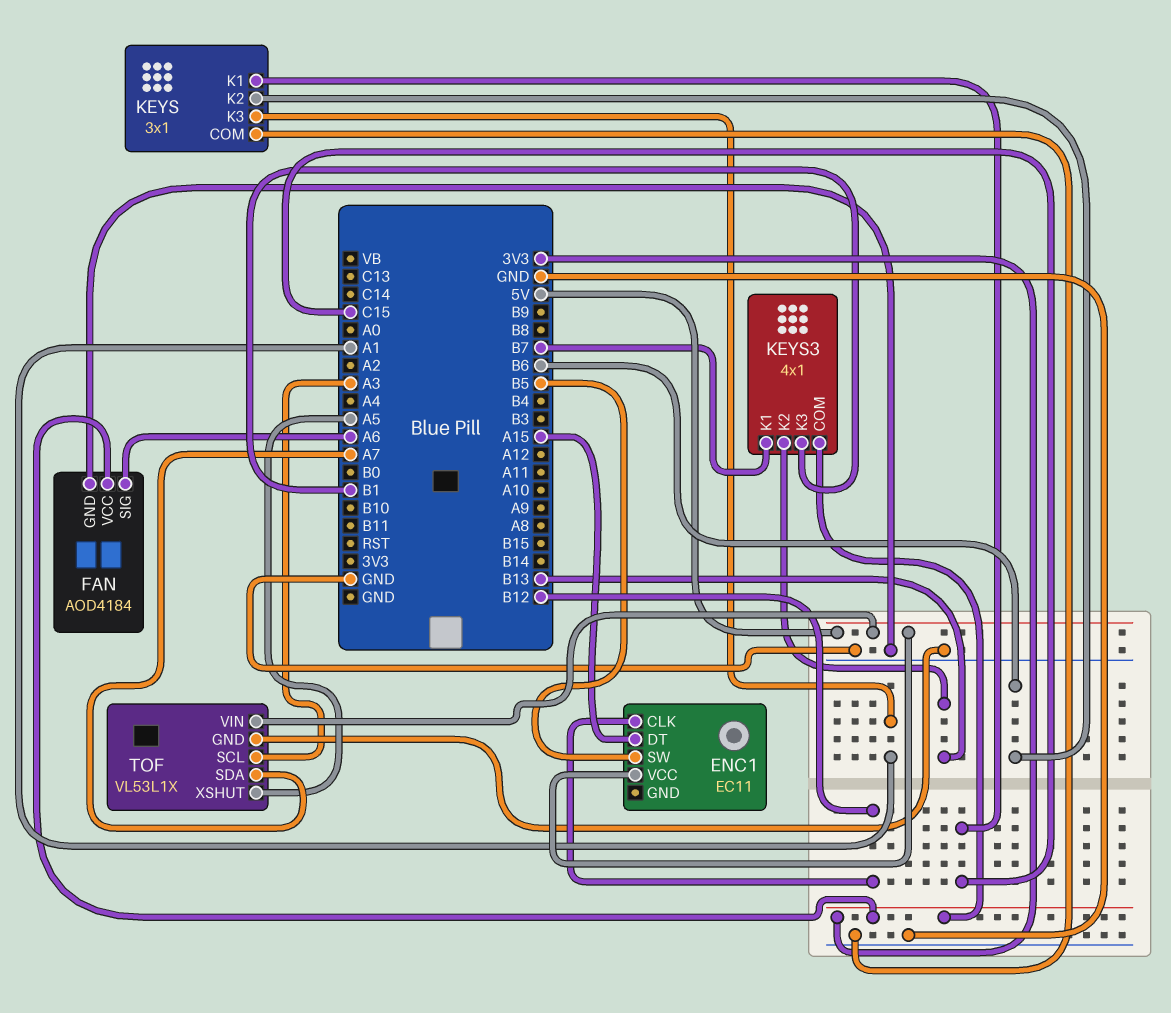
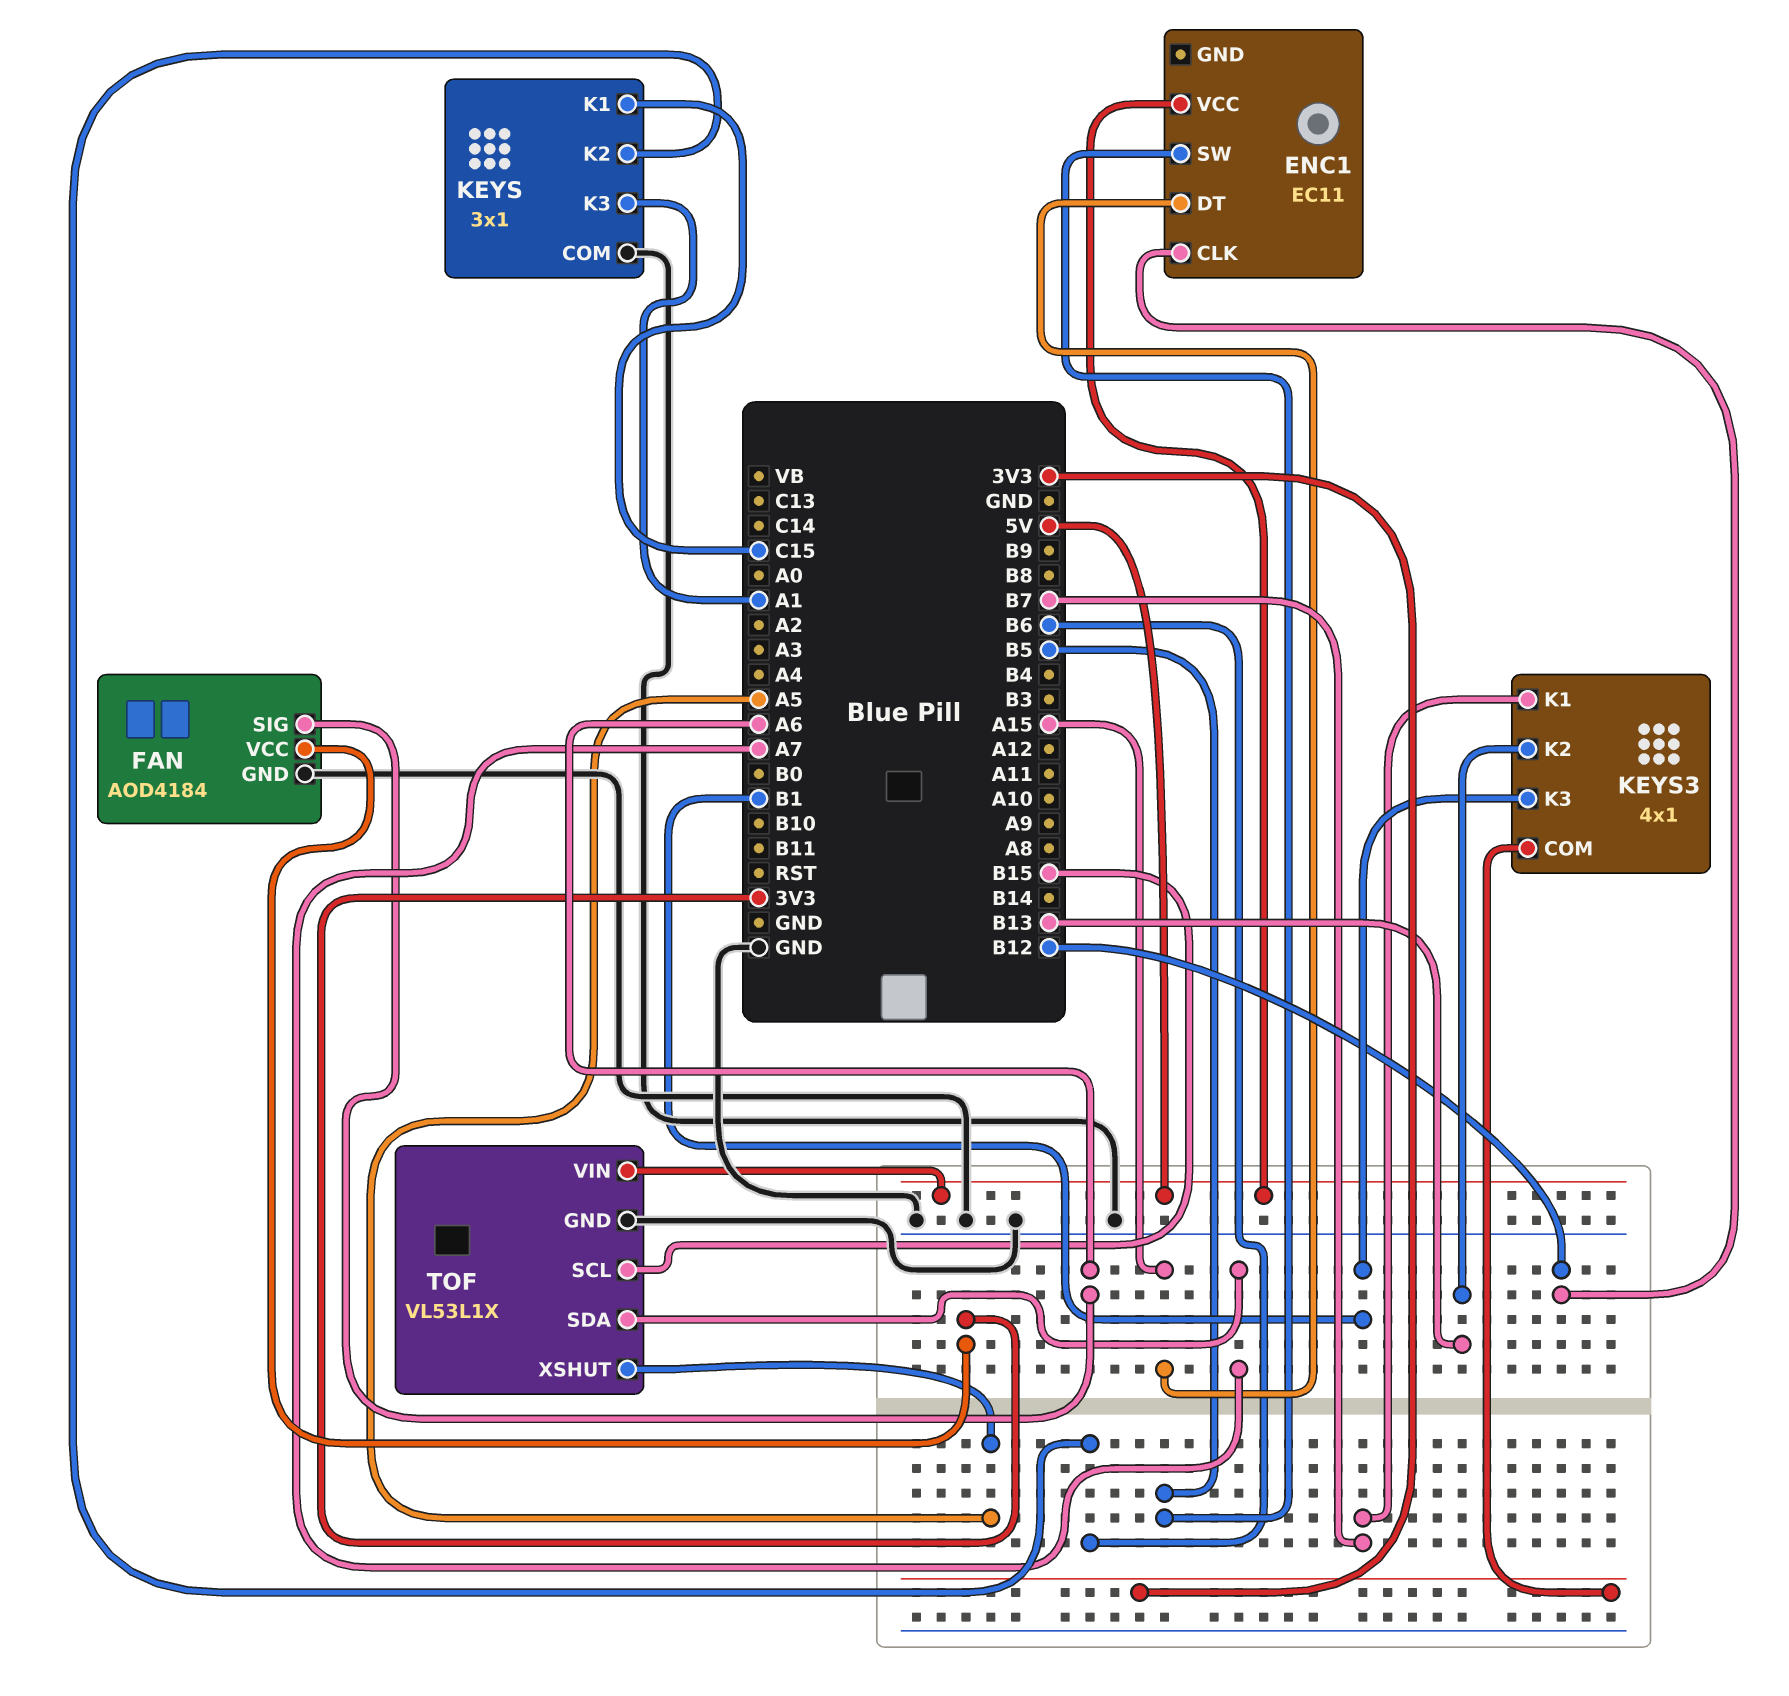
TOF pin SCL: A3 -> B15

